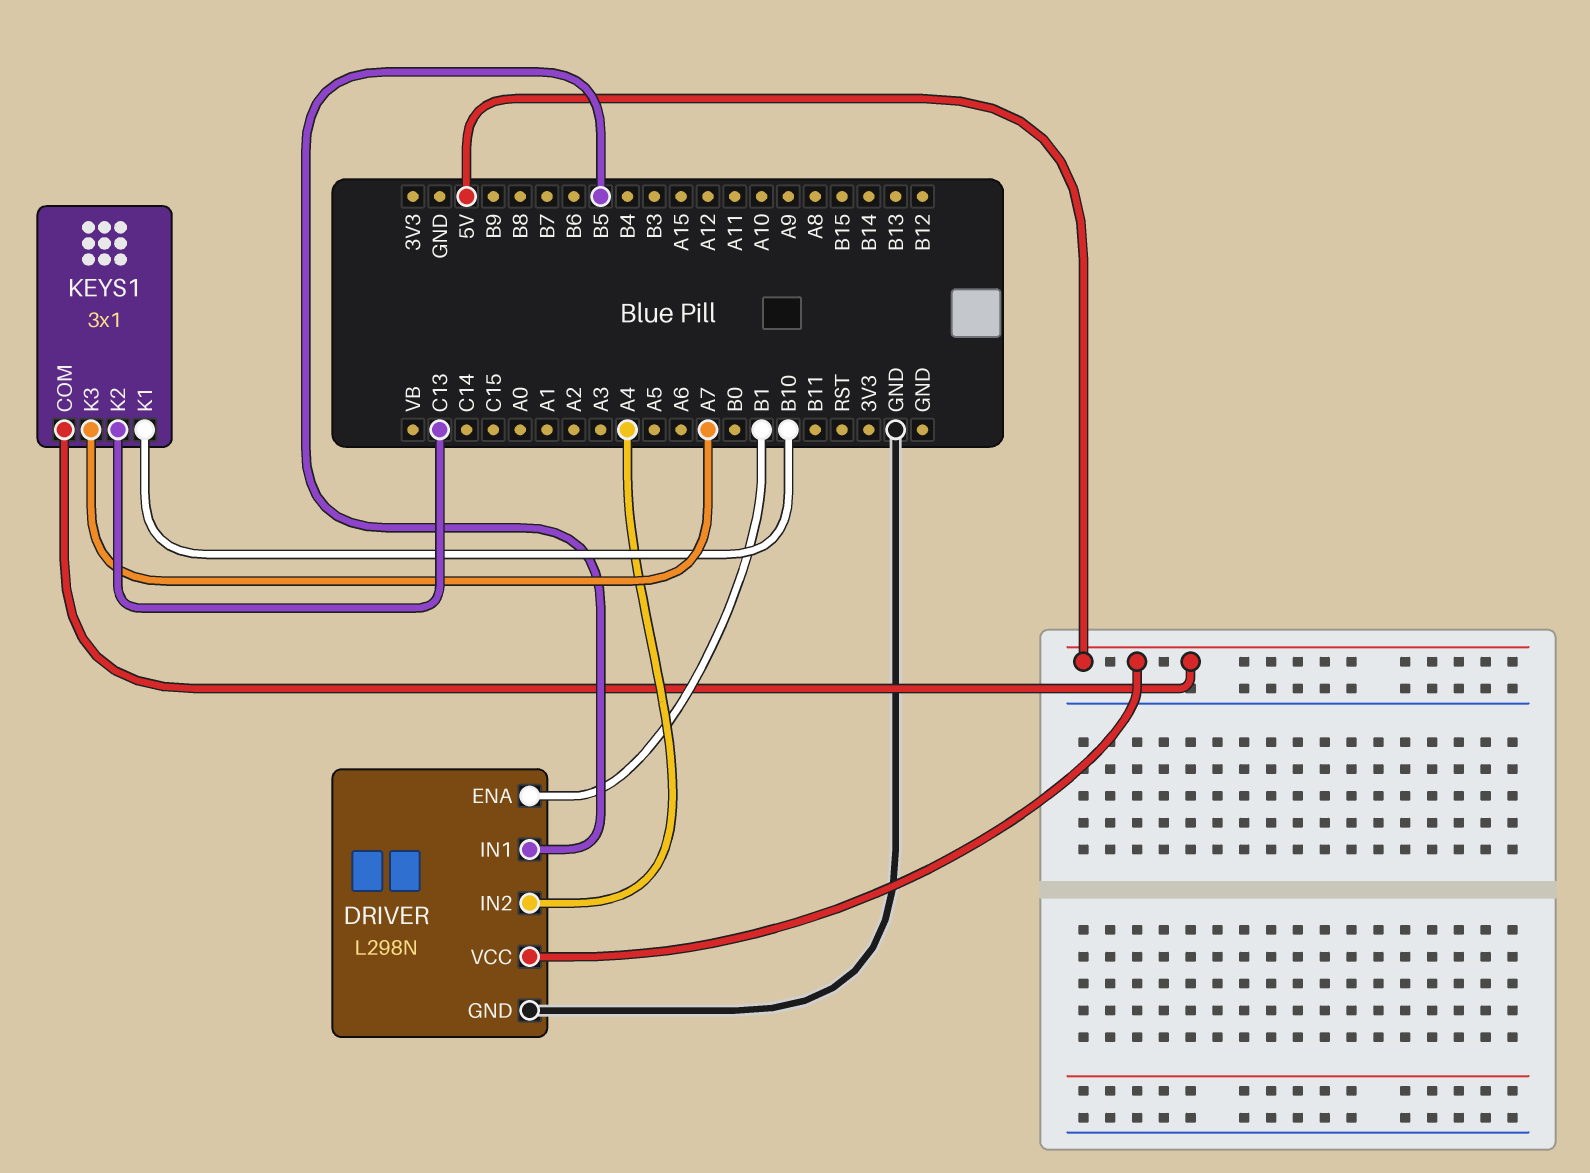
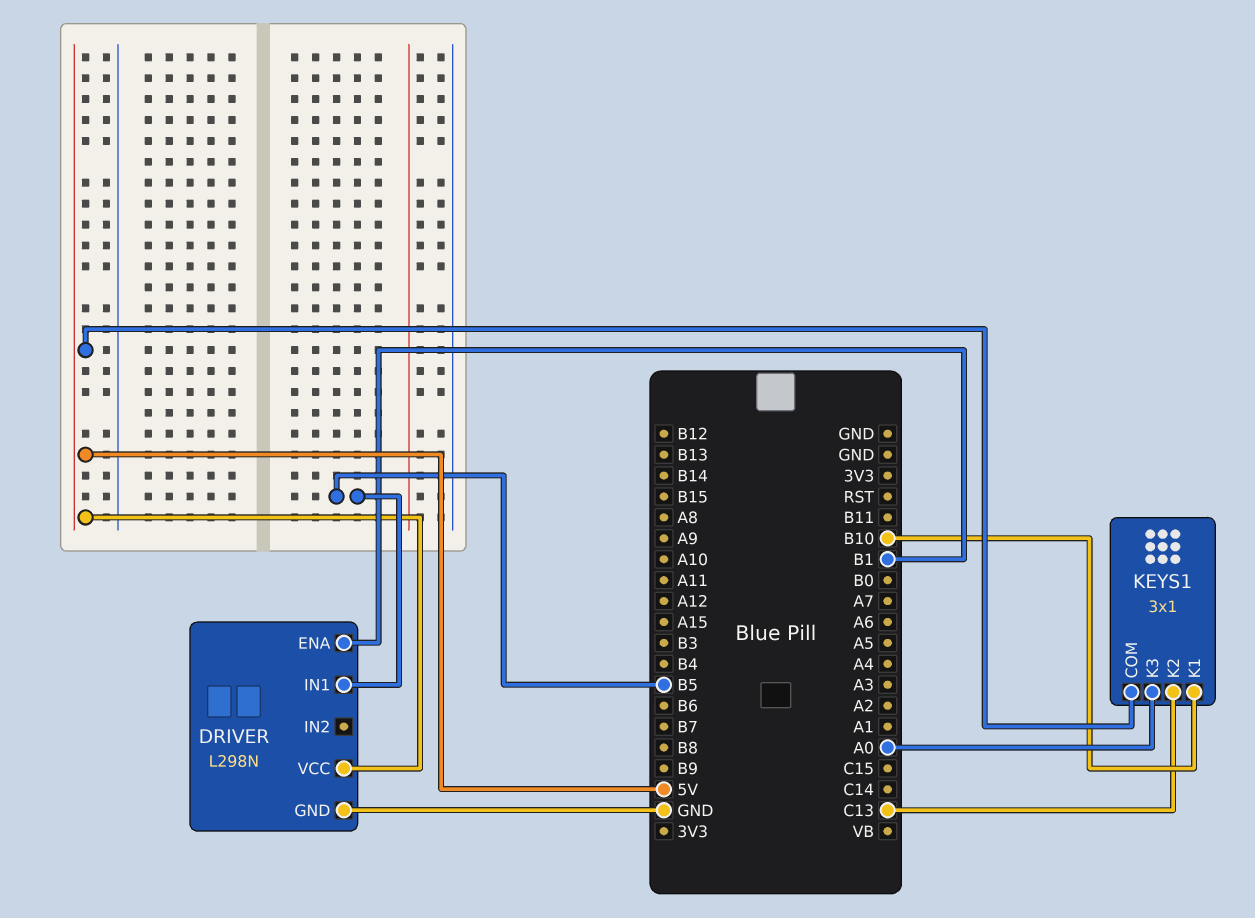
DRIVER pin IN2: A4 -> none
KEYS1 pin K3: A7 -> A0

